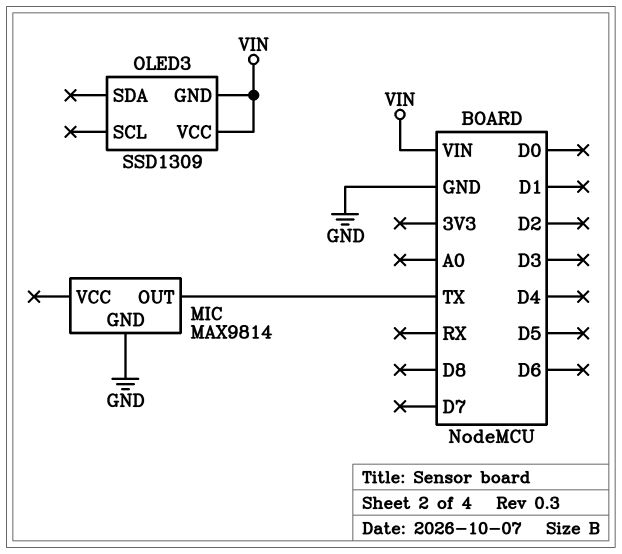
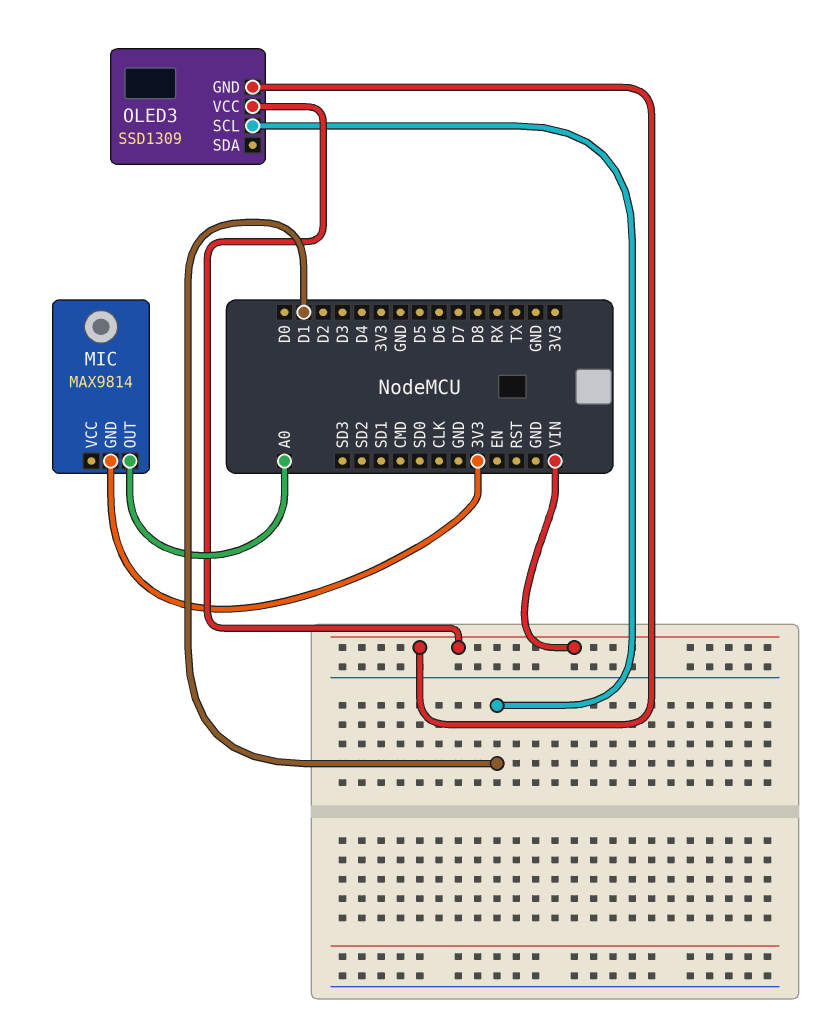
MIC pin GND: GND -> 3V3
MIC pin OUT: TX -> A0
OLED3 pin SCL: none -> D1

